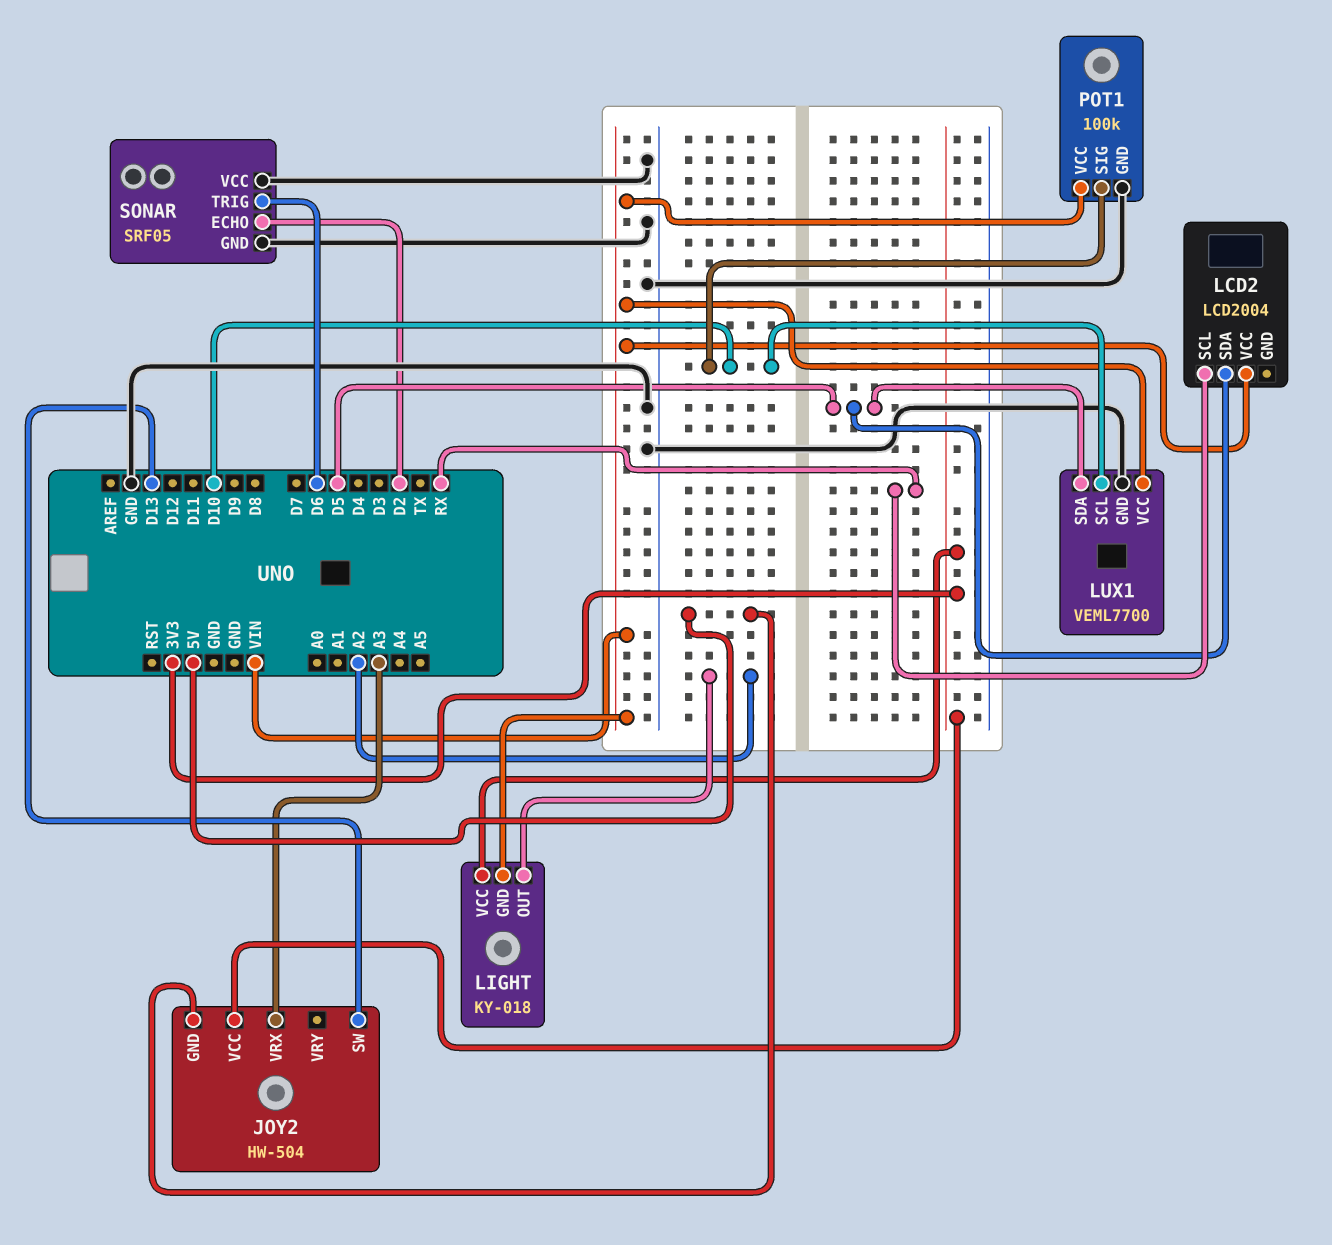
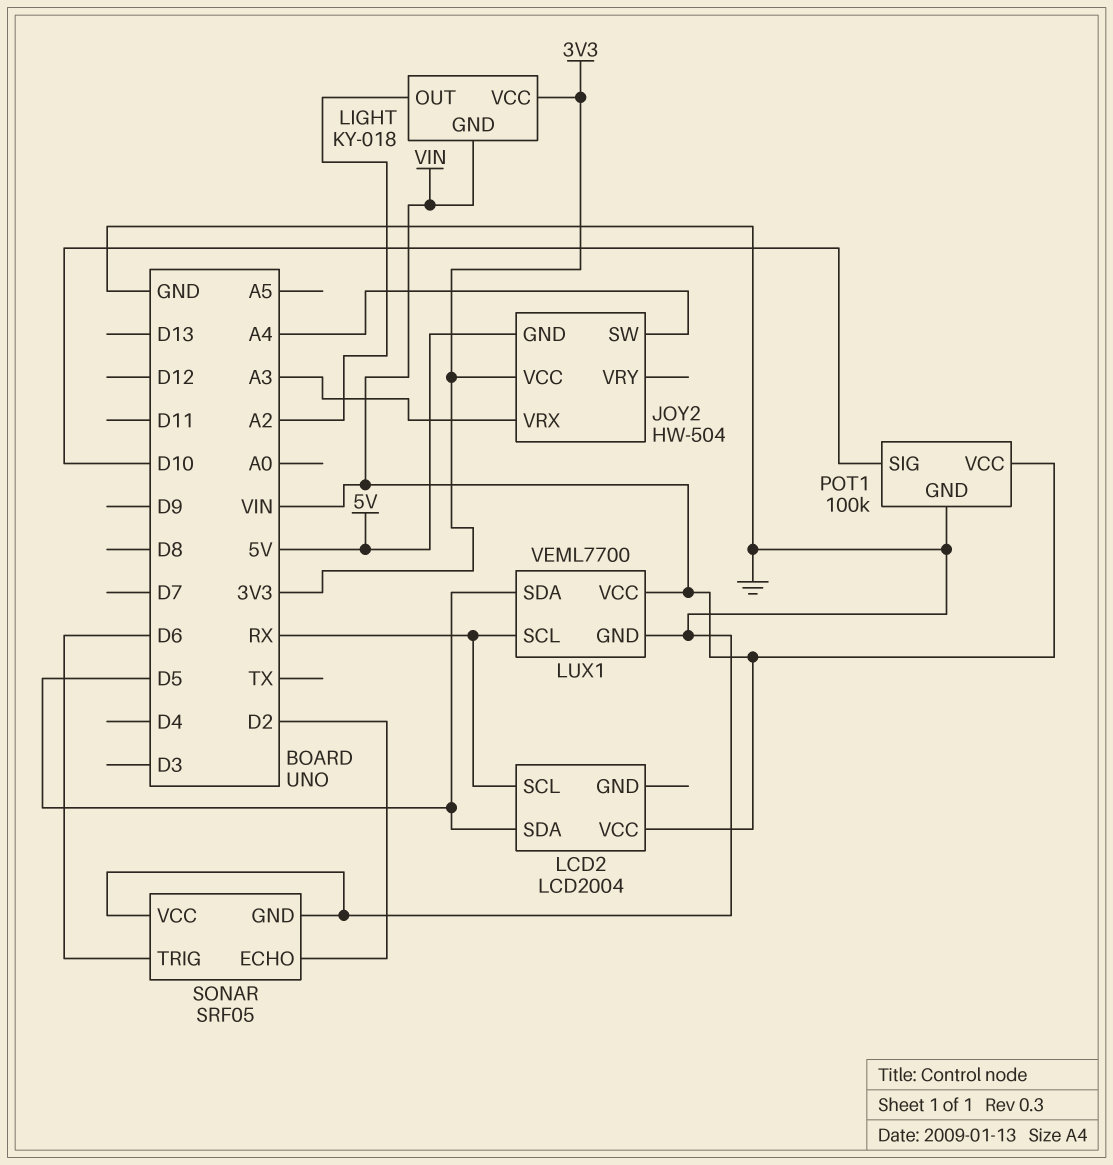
JOY2 pin SW: D13 -> A4
LUX1 pin SCL: D10 -> RX

